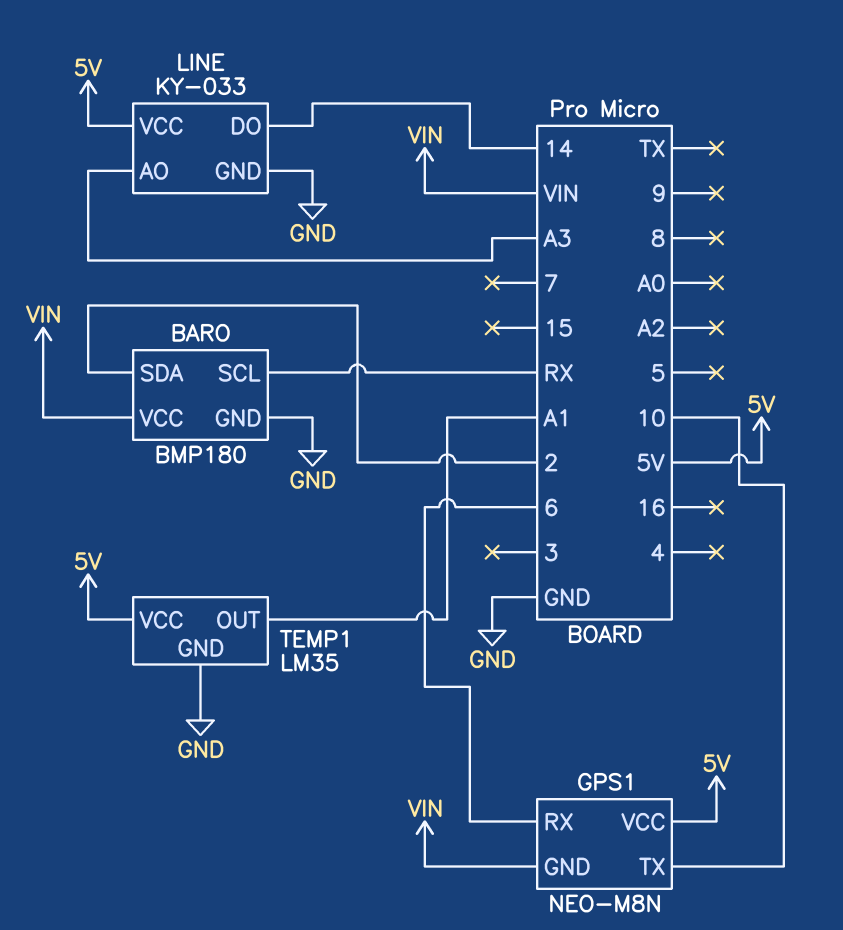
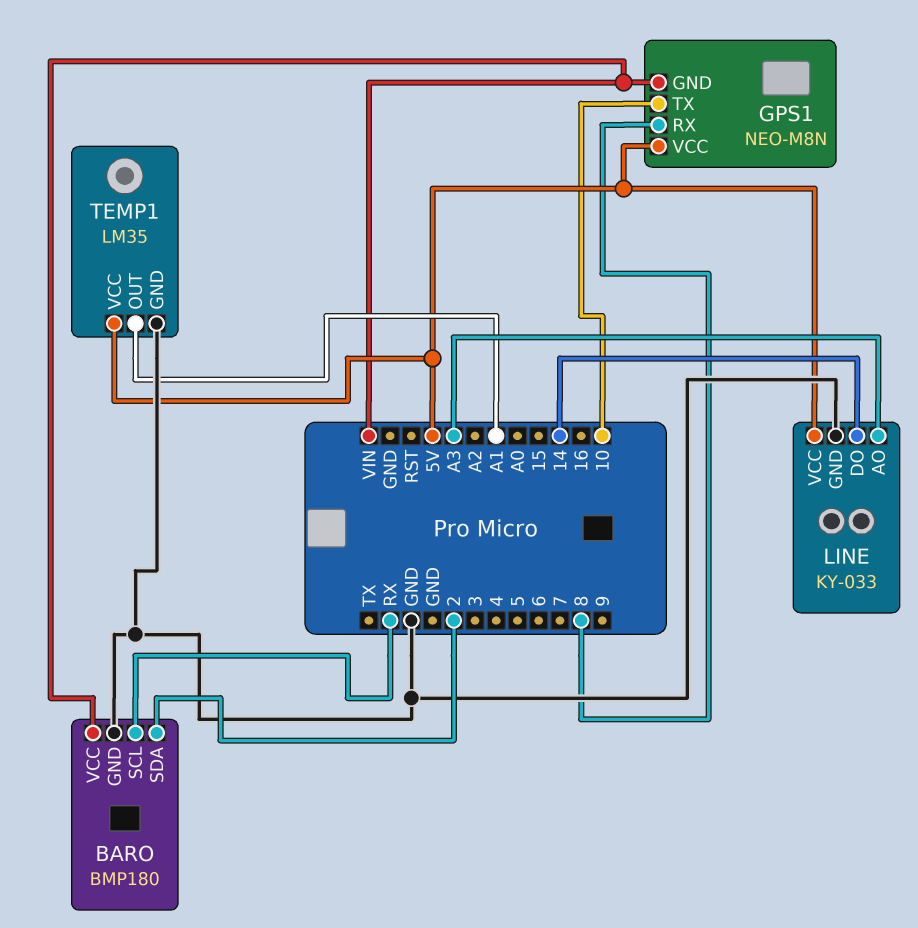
GPS1 pin RX: 6 -> 8

